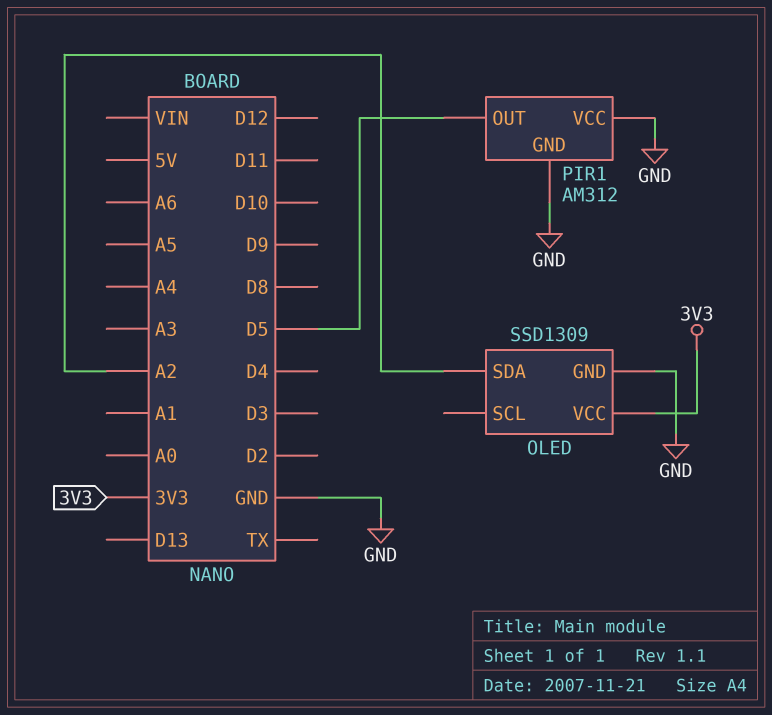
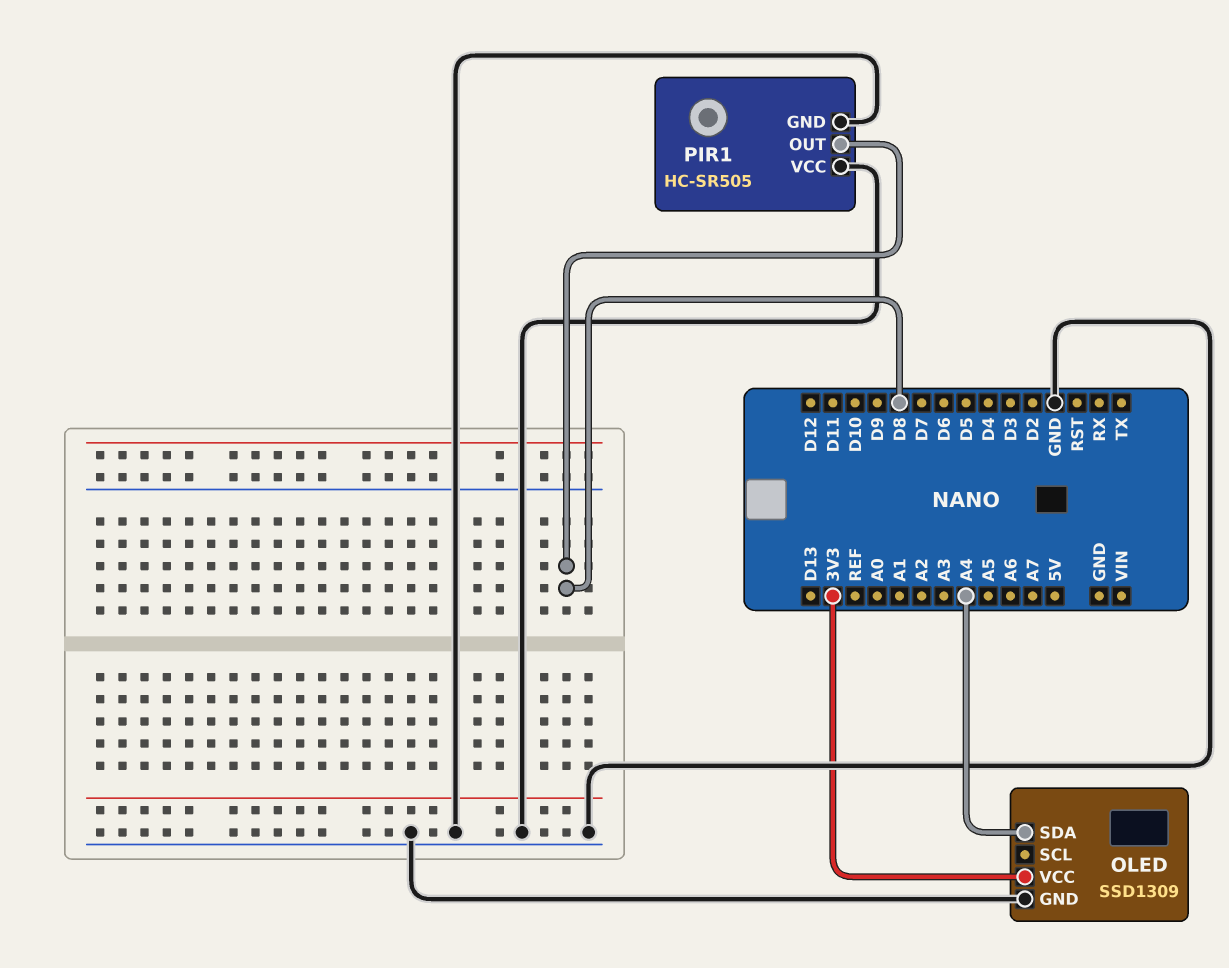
OLED pin SDA: A2 -> A4
PIR1: AM312 -> HC-SR505
PIR1 pin OUT: D5 -> D8

